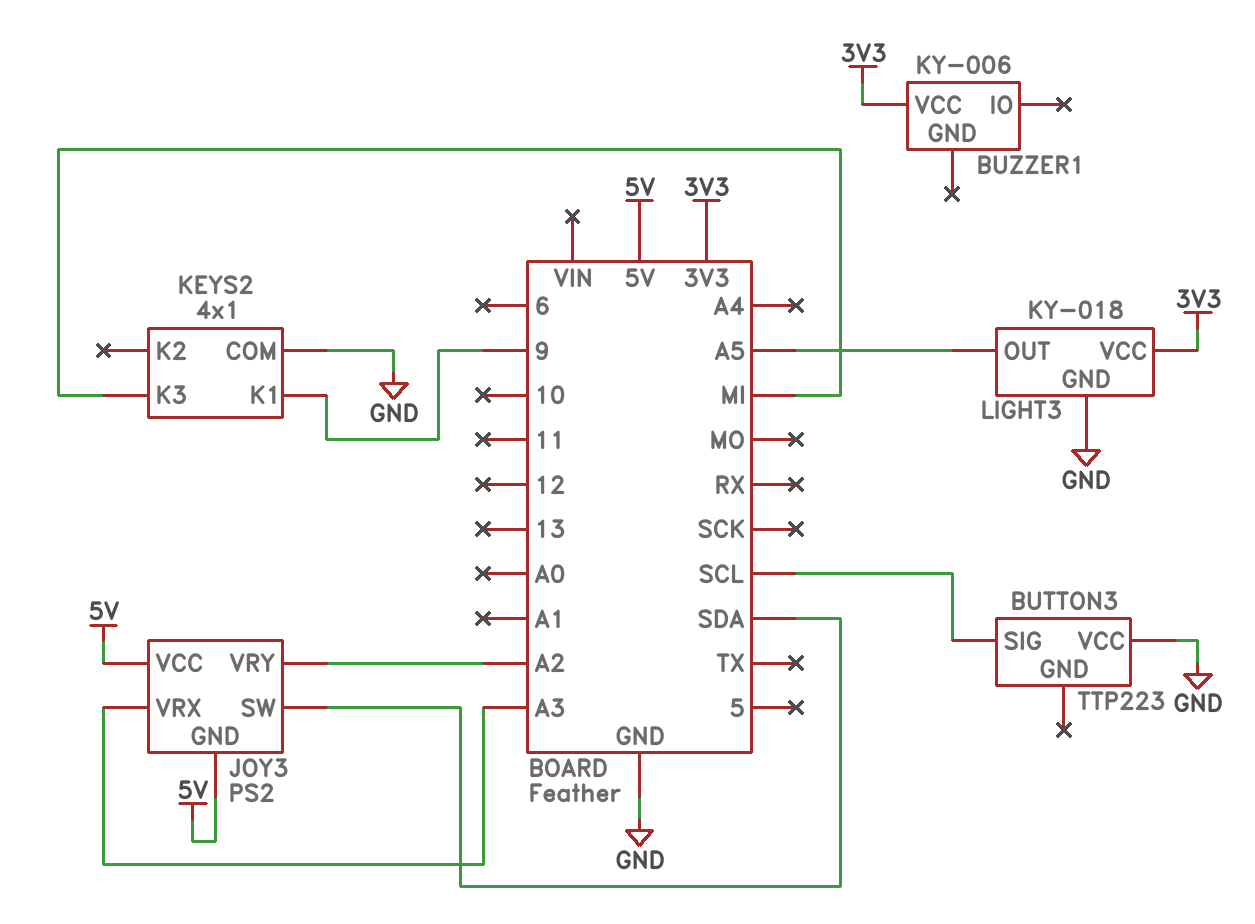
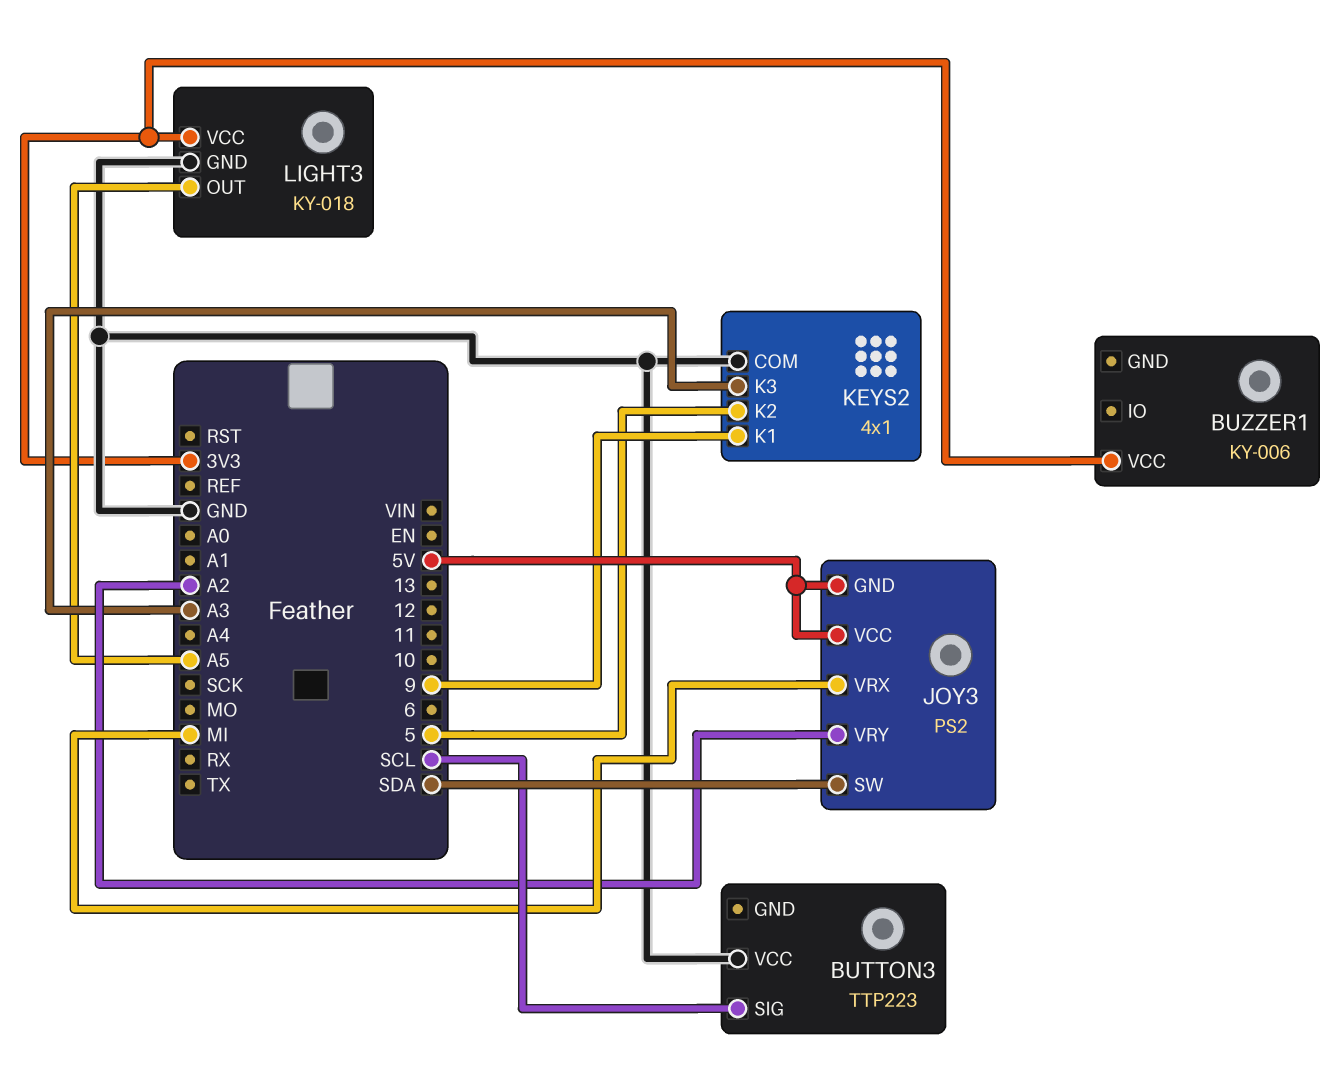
JOY3 pin VRX: A3 -> MI
KEYS2 pin K2: none -> 5
KEYS2 pin K3: MI -> A3

